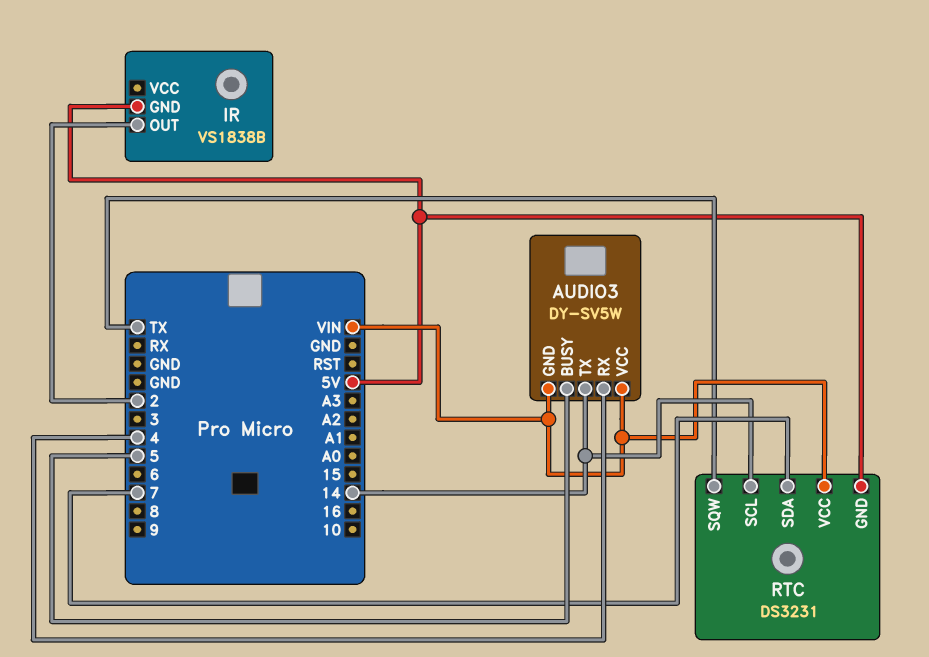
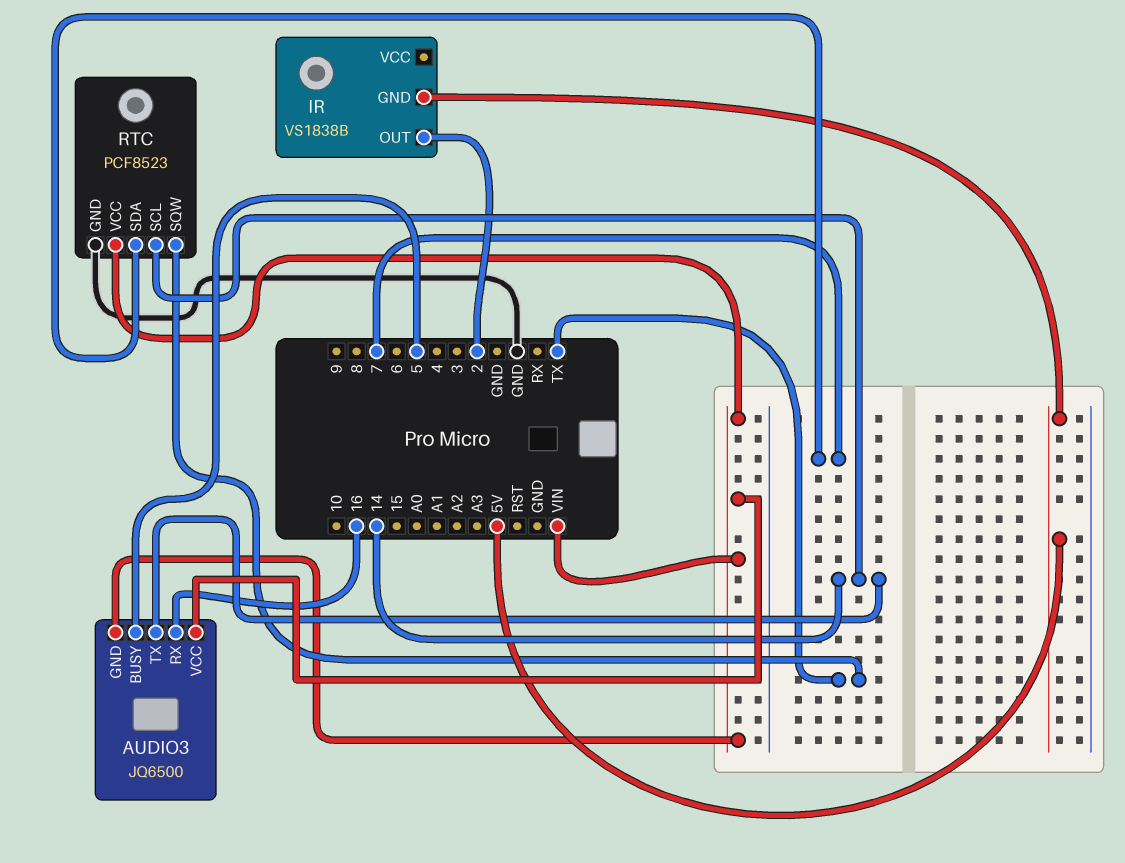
AUDIO3: DY-SV5W -> JQ6500
AUDIO3 pin RX: 4 -> 16
RTC: DS3231 -> PCF8523
RTC pin GND: 5V -> GND

